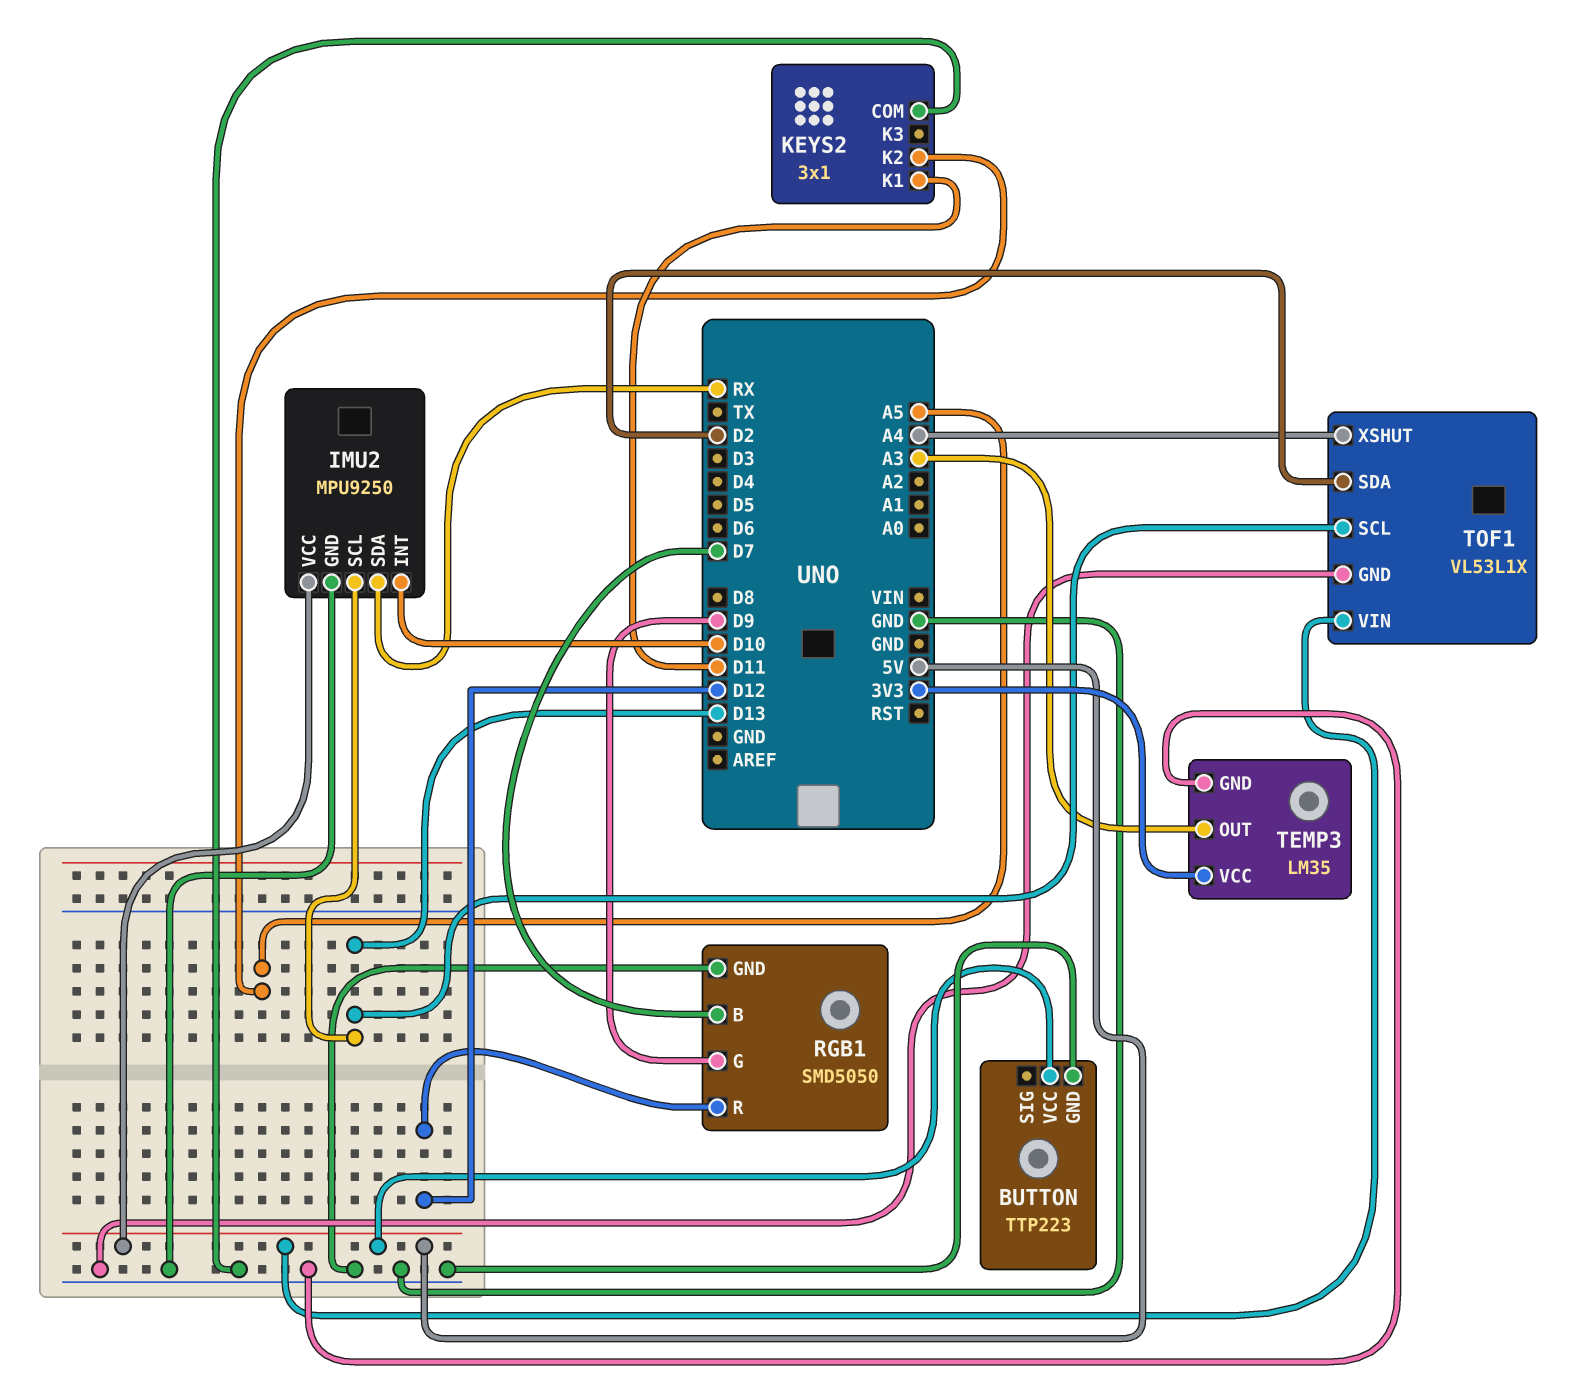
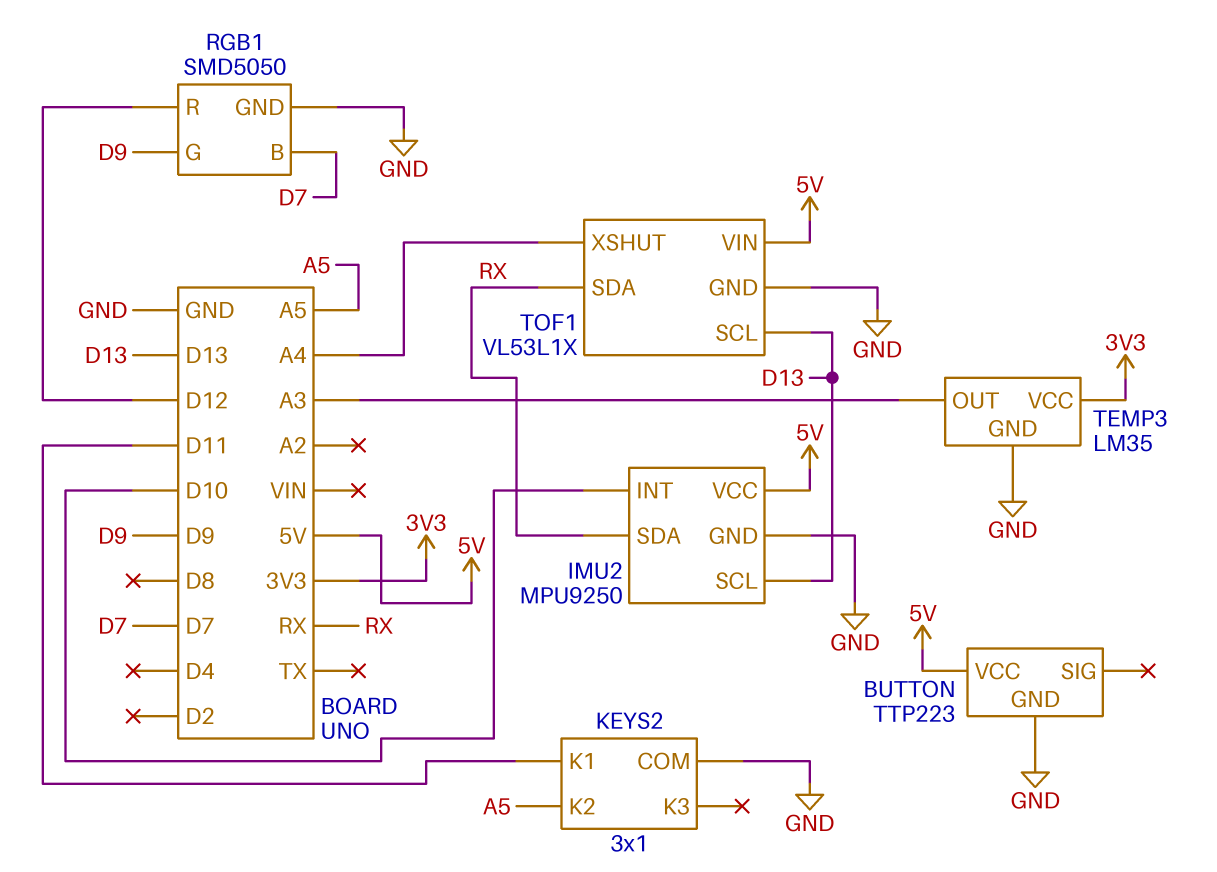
TOF1 pin SDA: D2 -> RX

